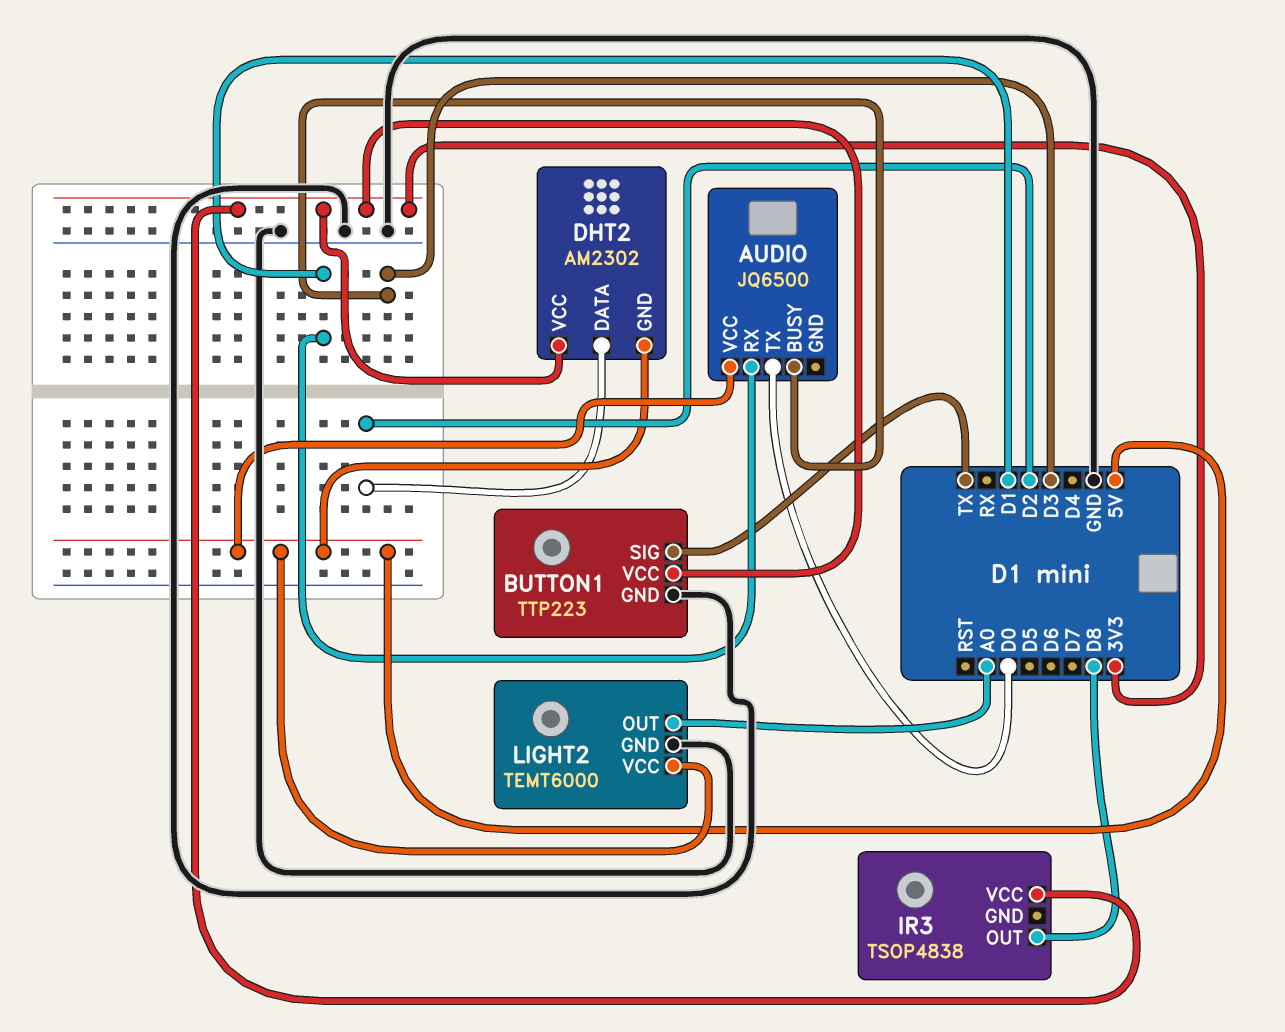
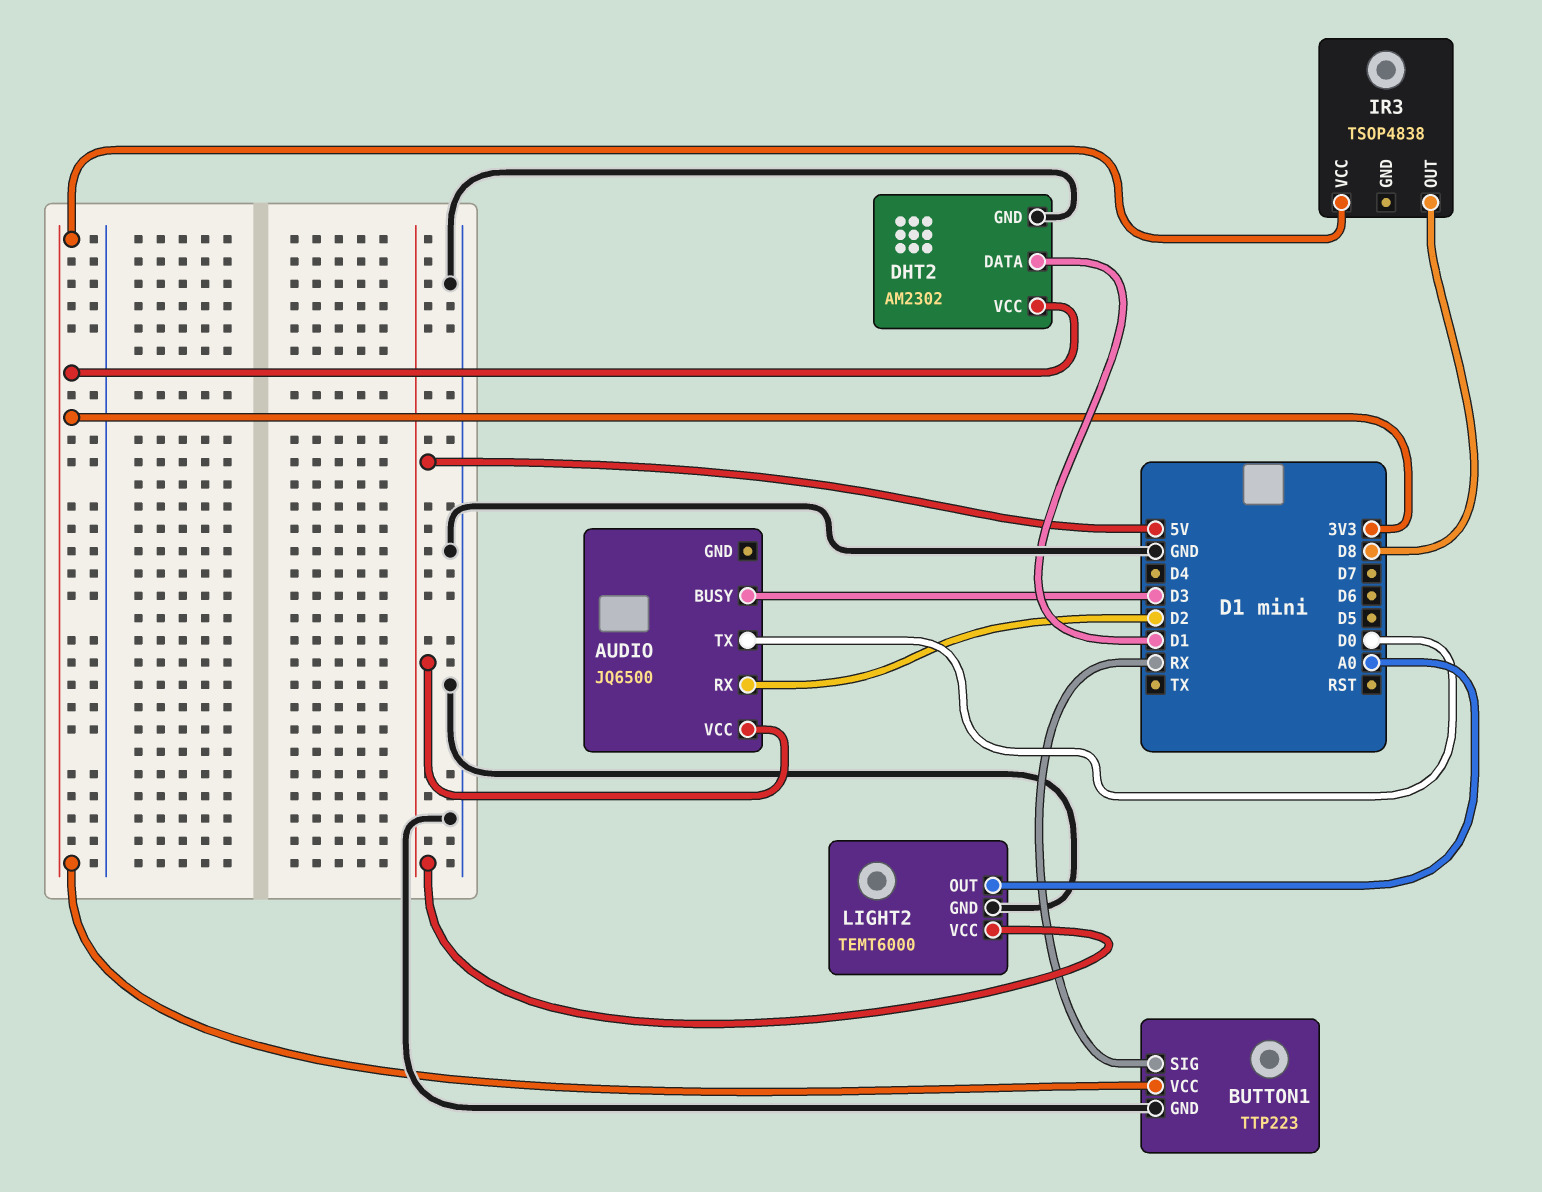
AUDIO pin RX: D1 -> D2
BUTTON1 pin SIG: TX -> RX
DHT2 pin DATA: D2 -> D1
DHT2 pin GND: 5V -> GND

